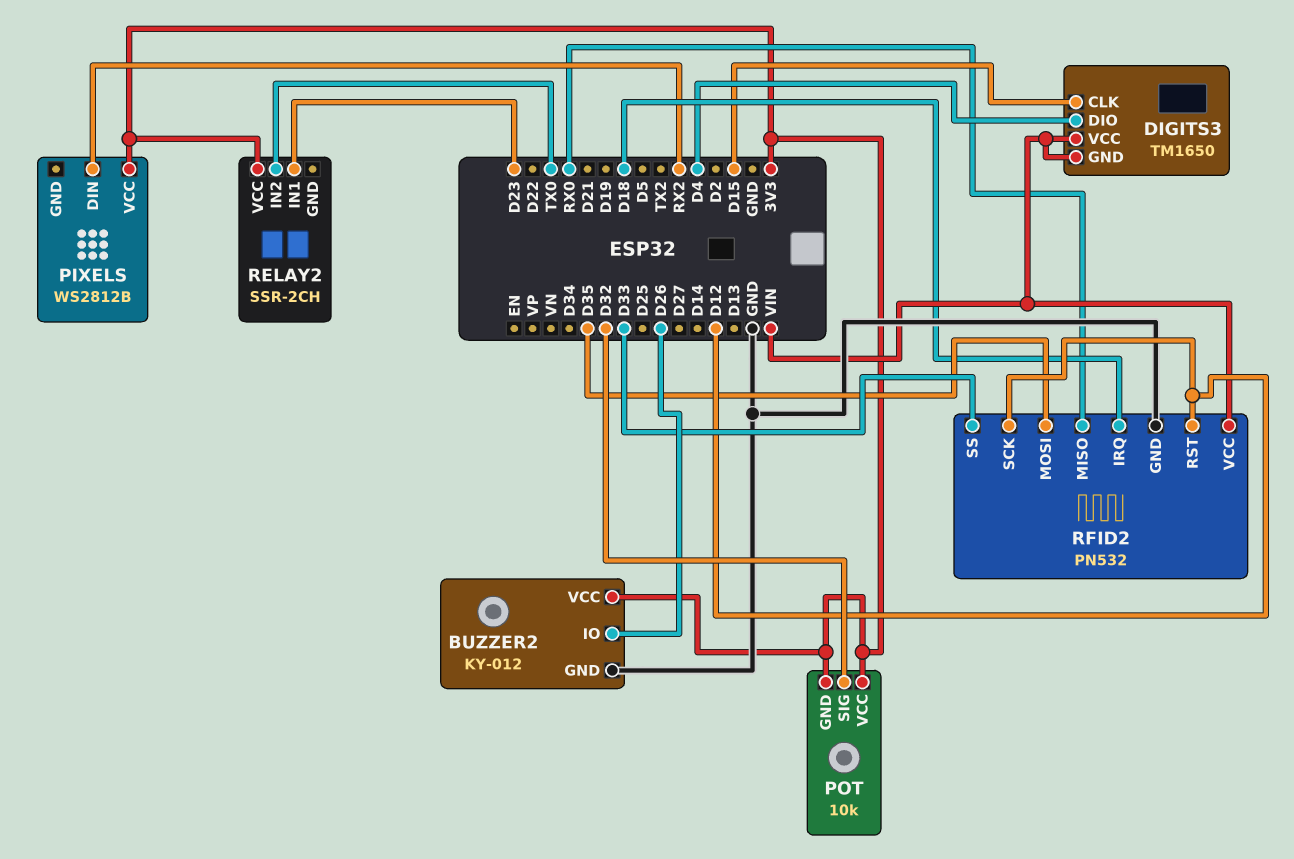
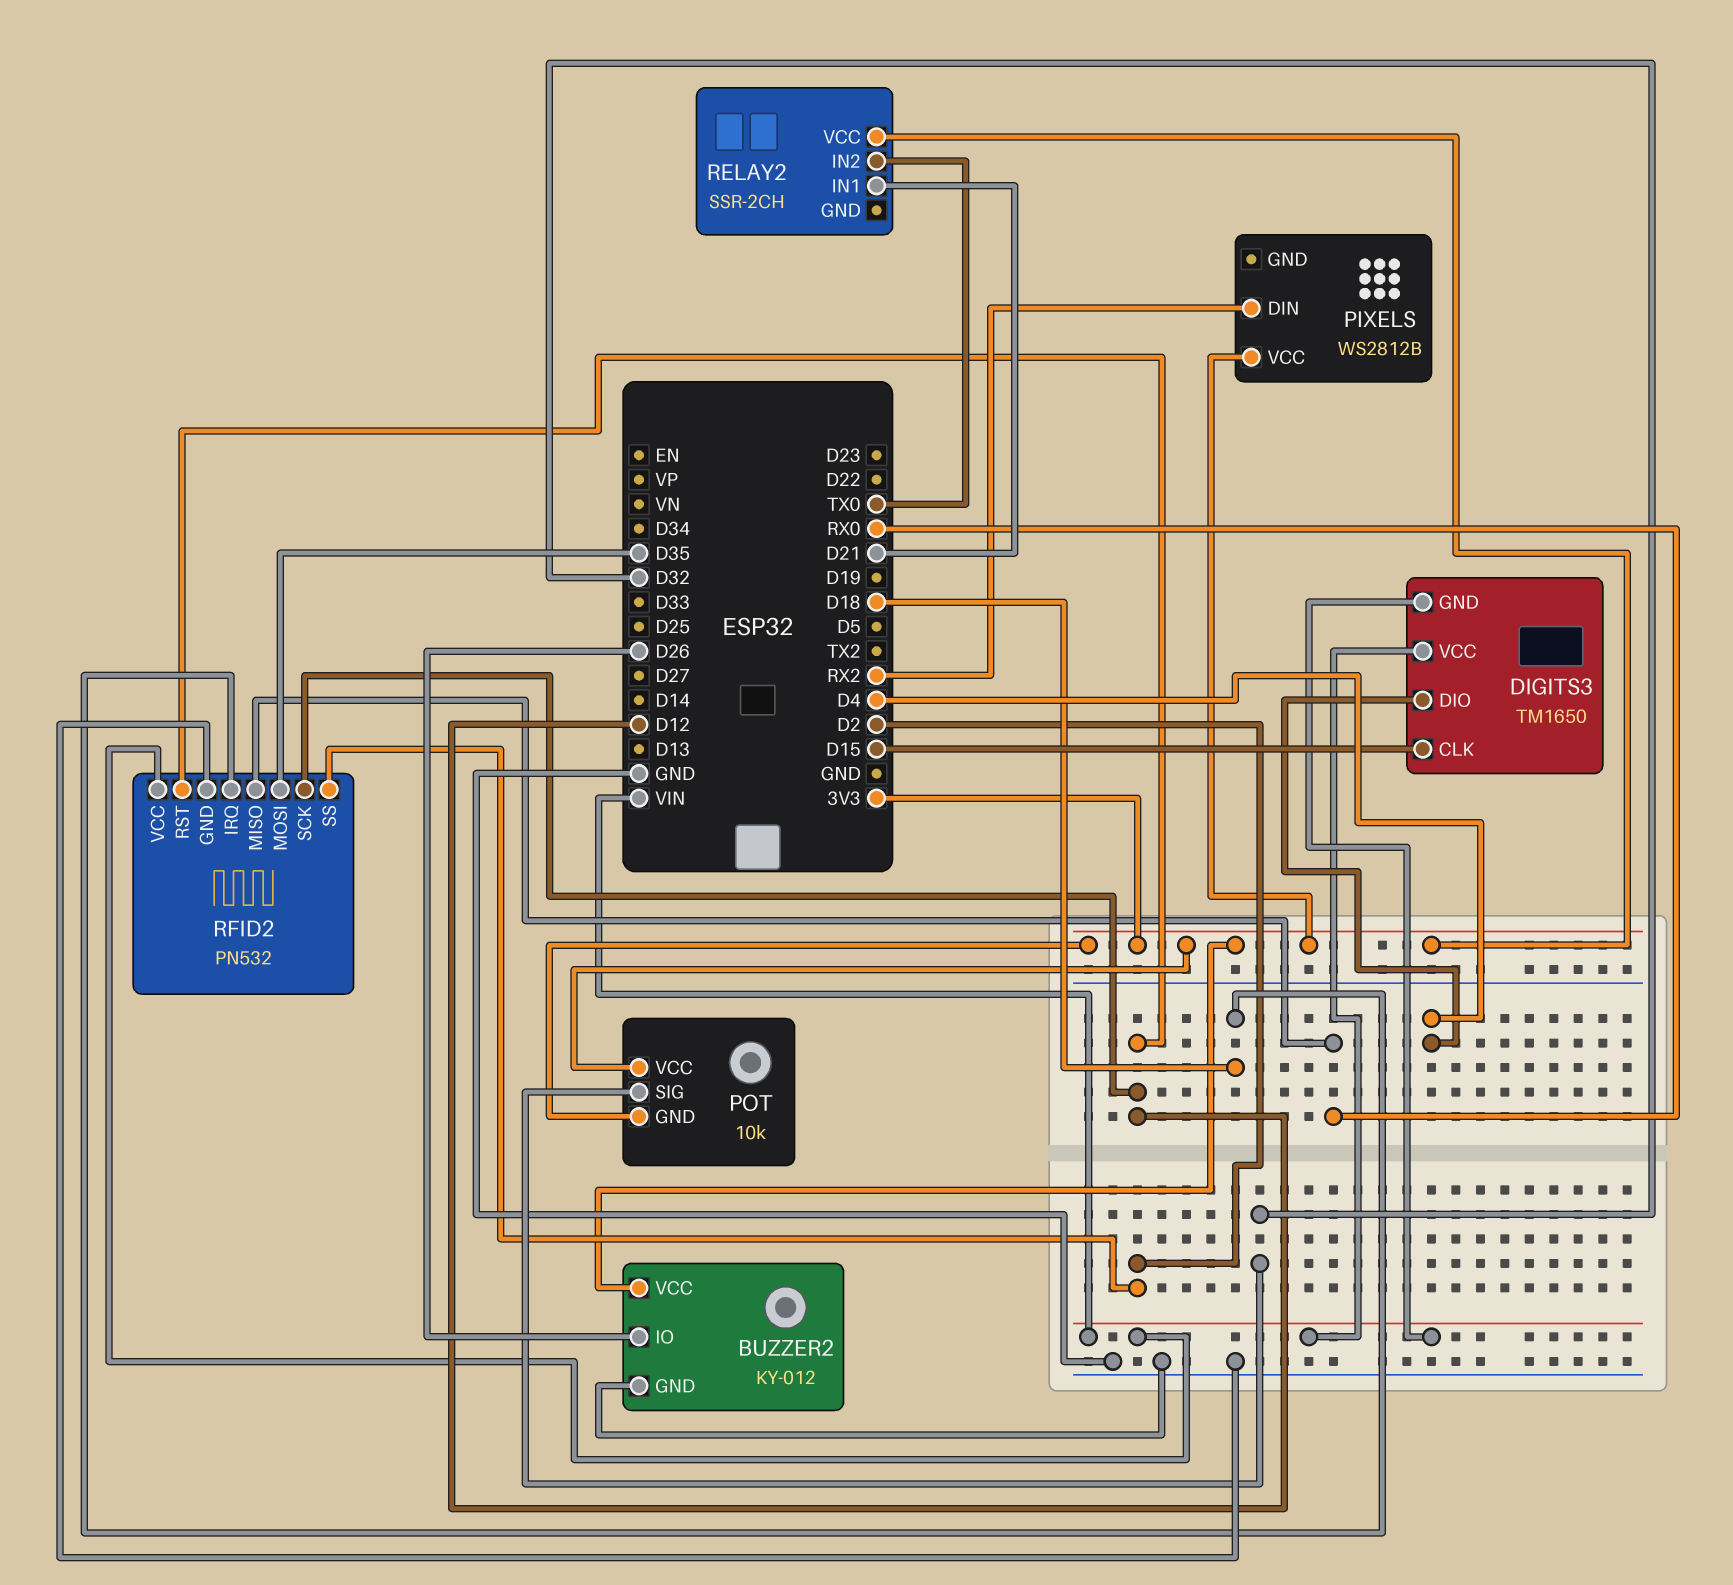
RELAY2 pin IN1: D23 -> D21
RFID2 pin SS: D33 -> D2

